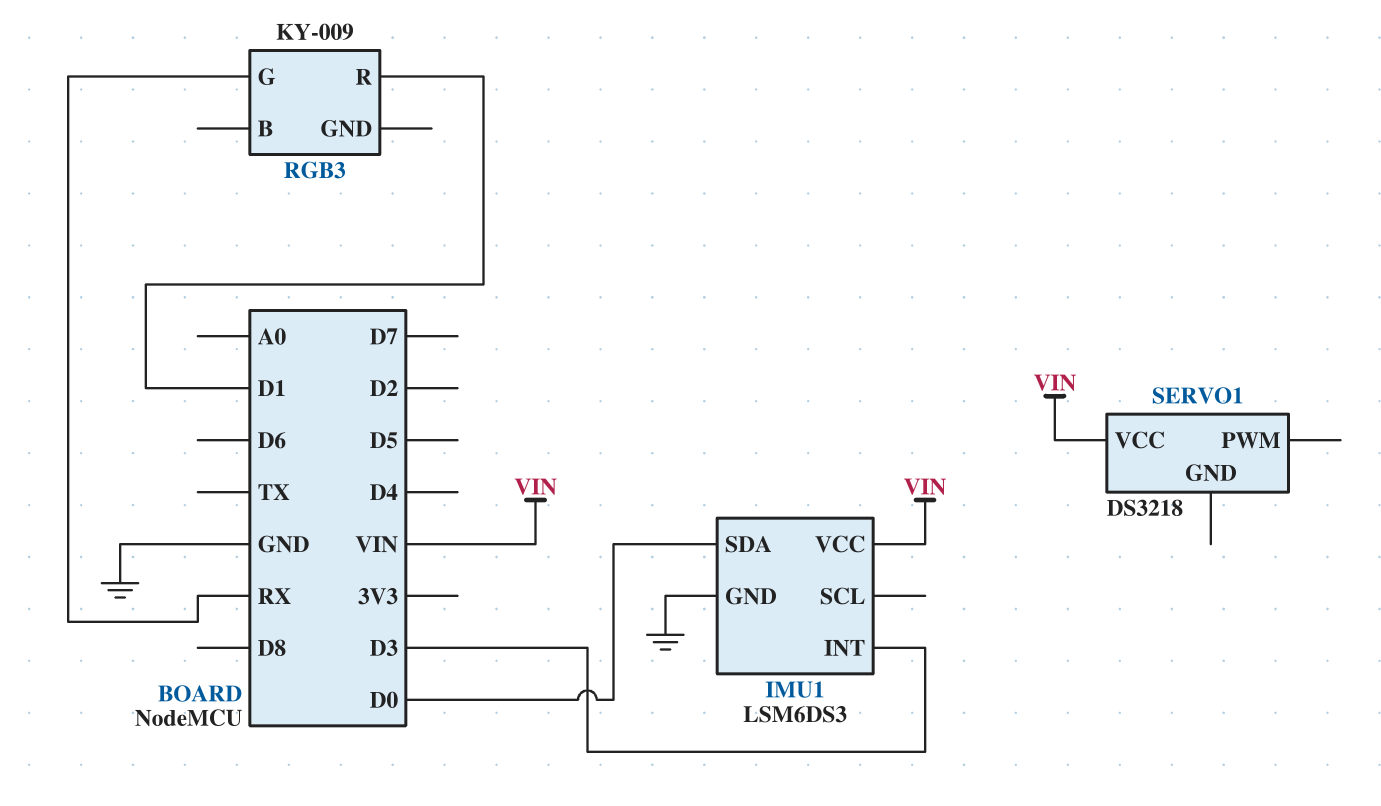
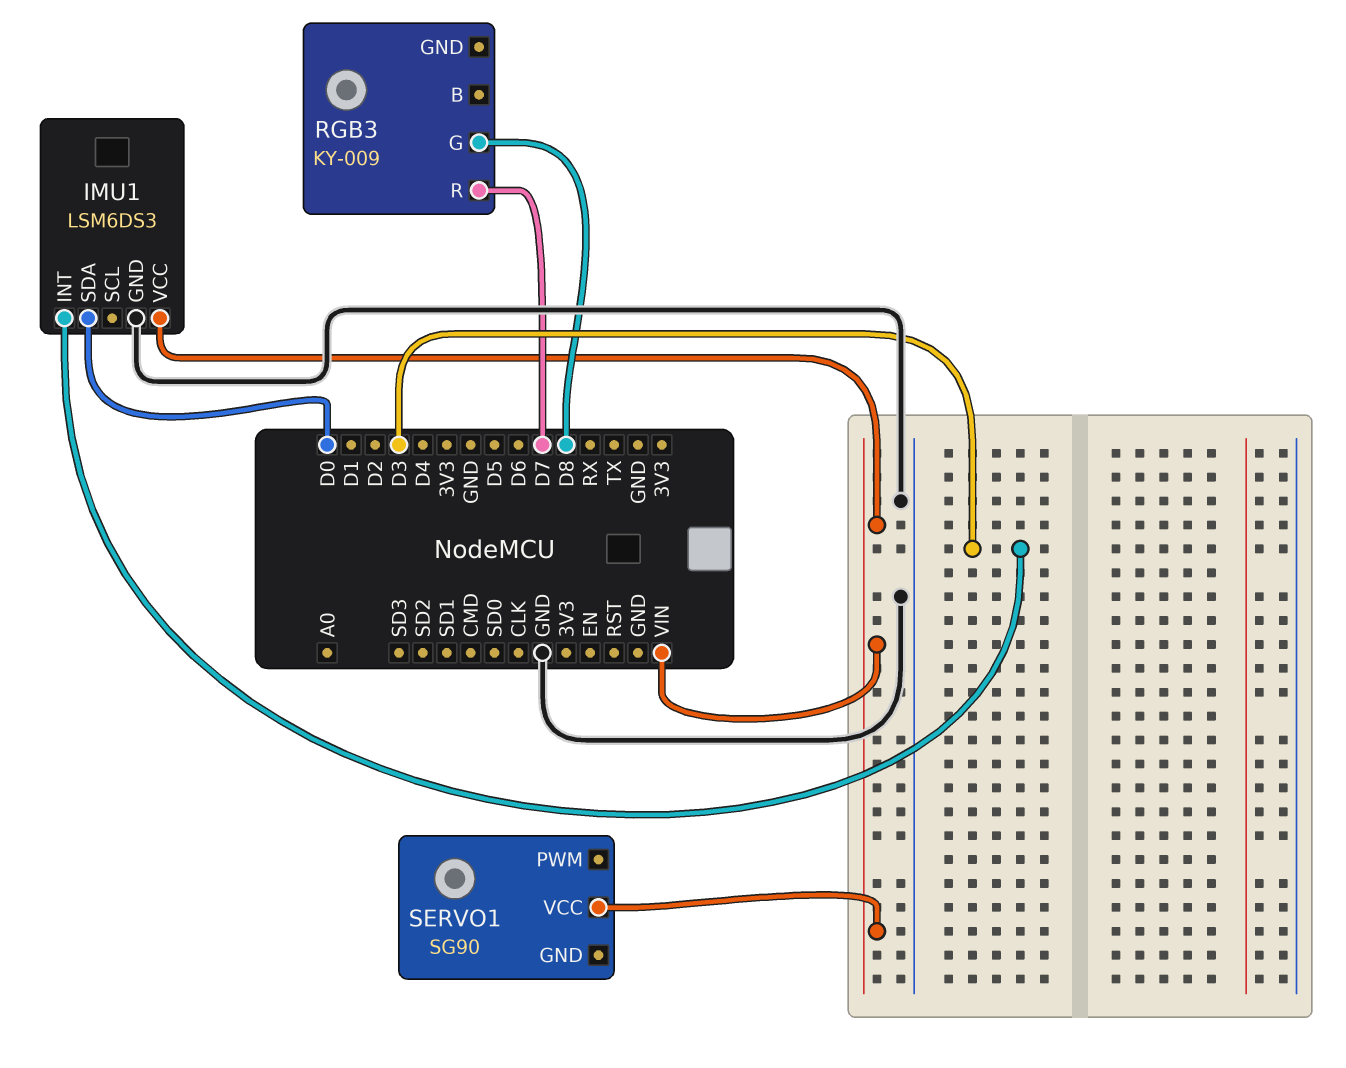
RGB3 pin G: RX -> D8
RGB3 pin R: D1 -> D7
SERVO1: DS3218 -> SG90

